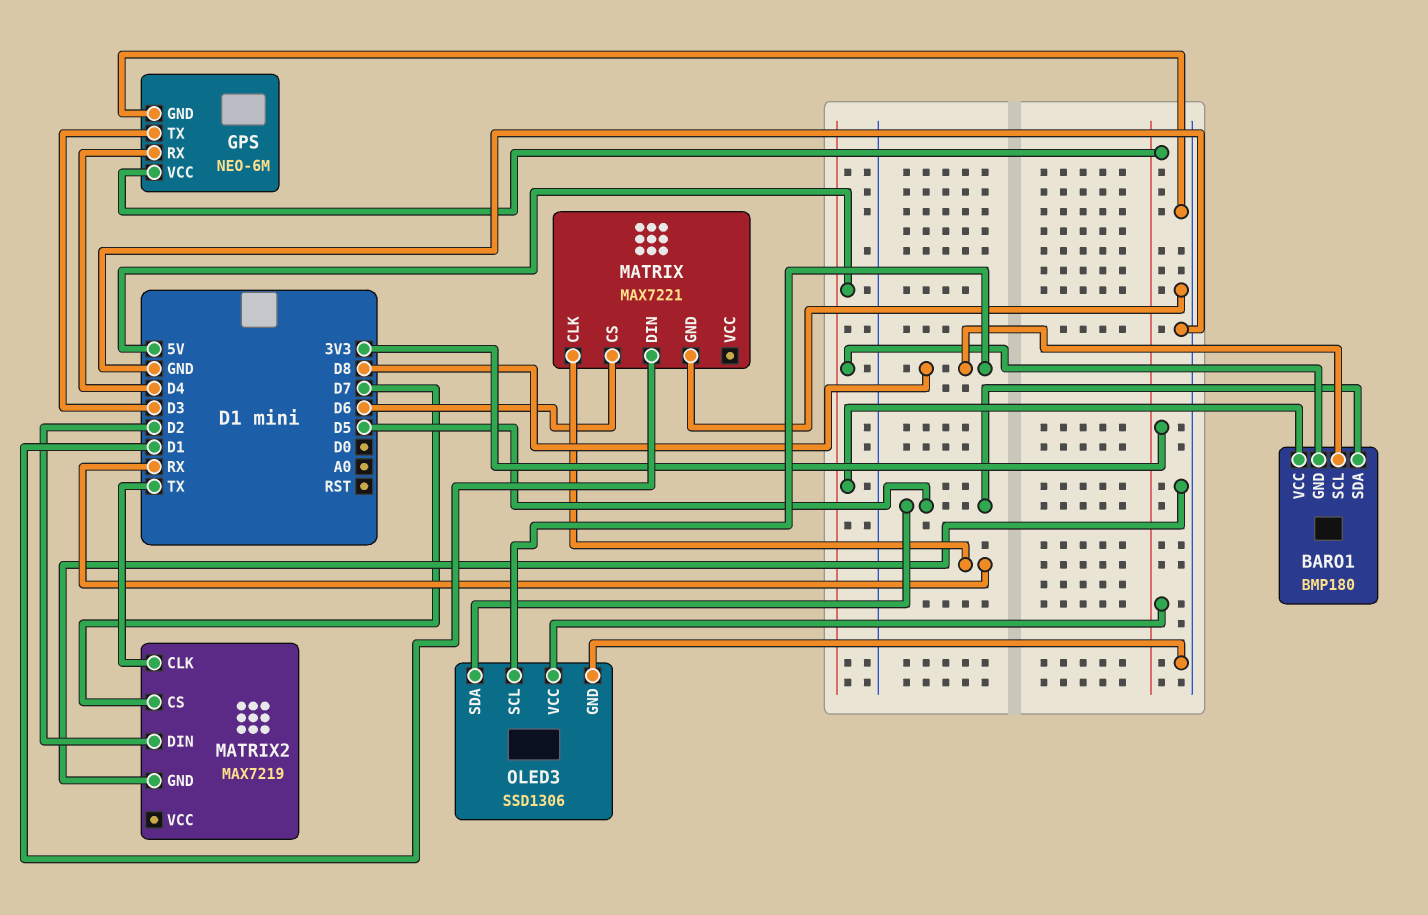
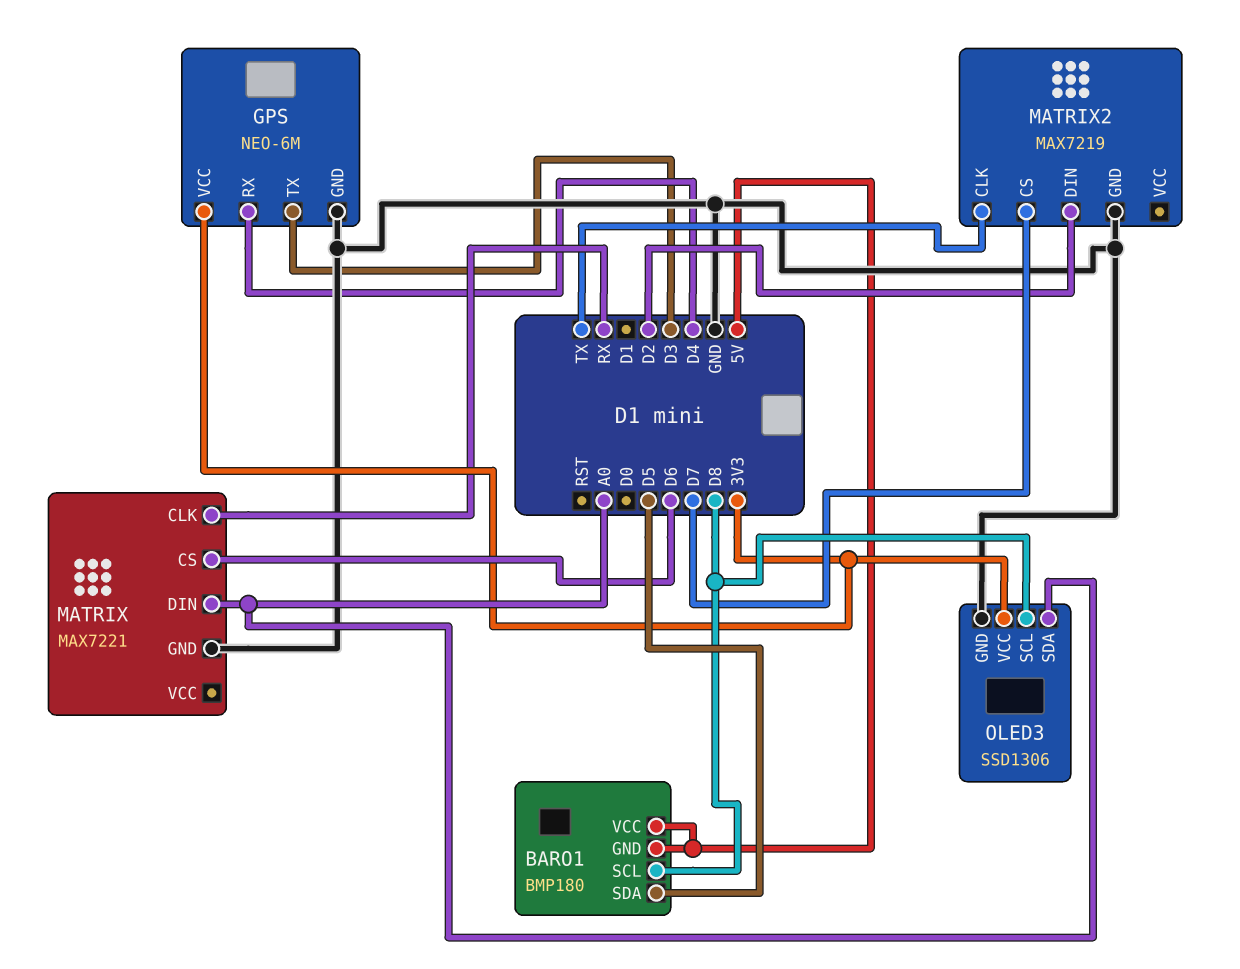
MATRIX pin DIN: D1 -> A0
OLED3 pin SDA: D5 -> A0

